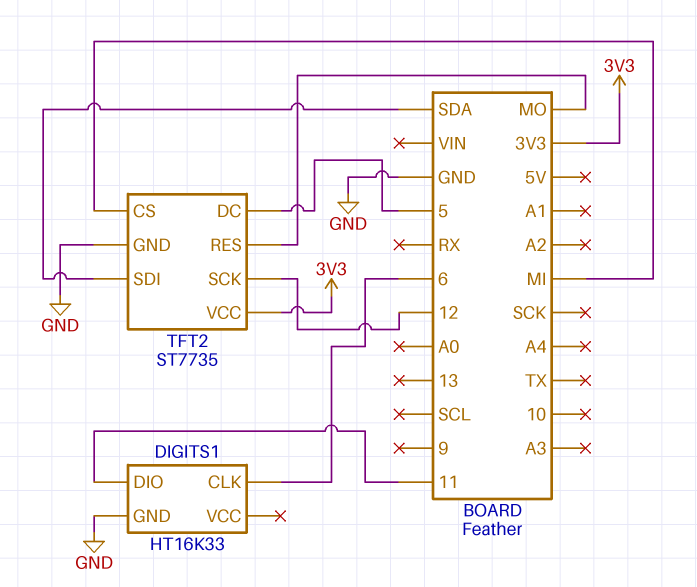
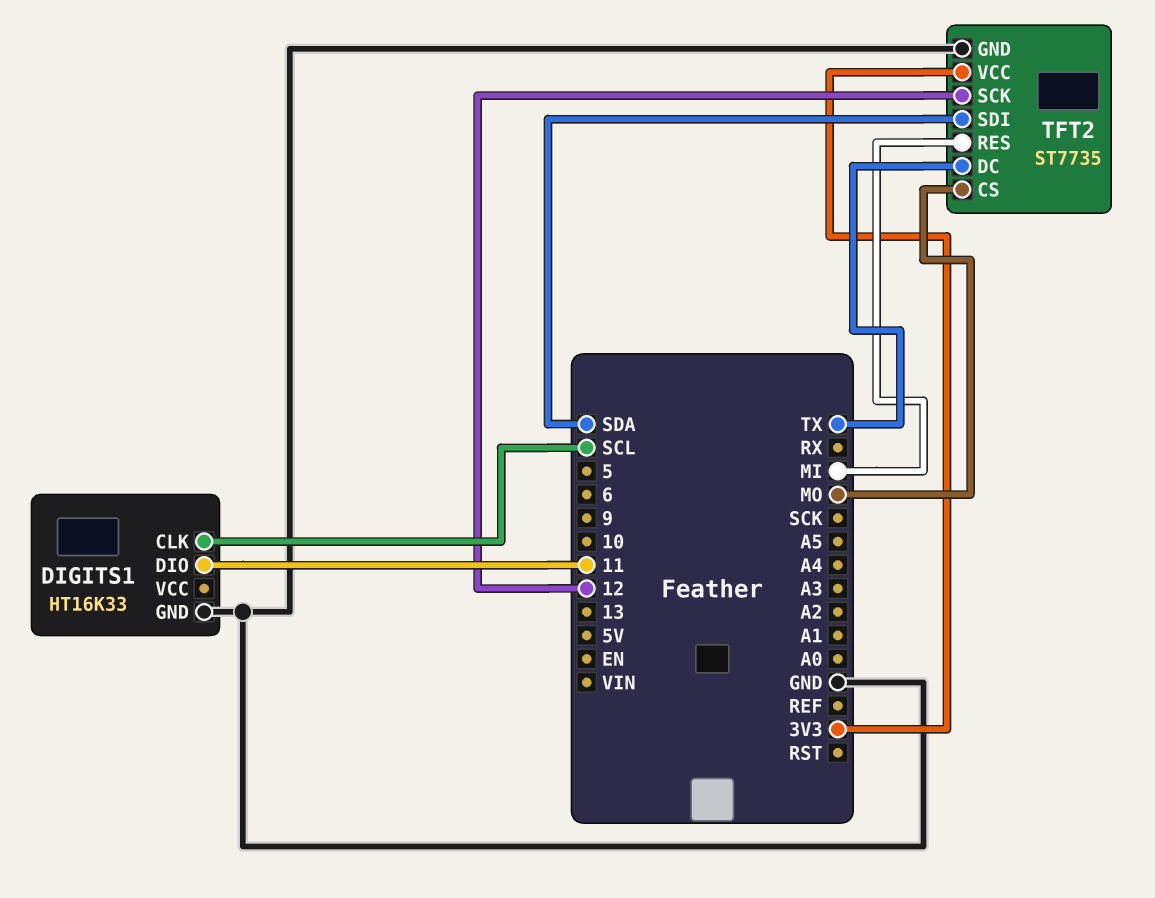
DIGITS1 pin CLK: 6 -> SCL
TFT2 pin CS: MI -> MO
TFT2 pin DC: 5 -> TX
TFT2 pin RES: MO -> MI

